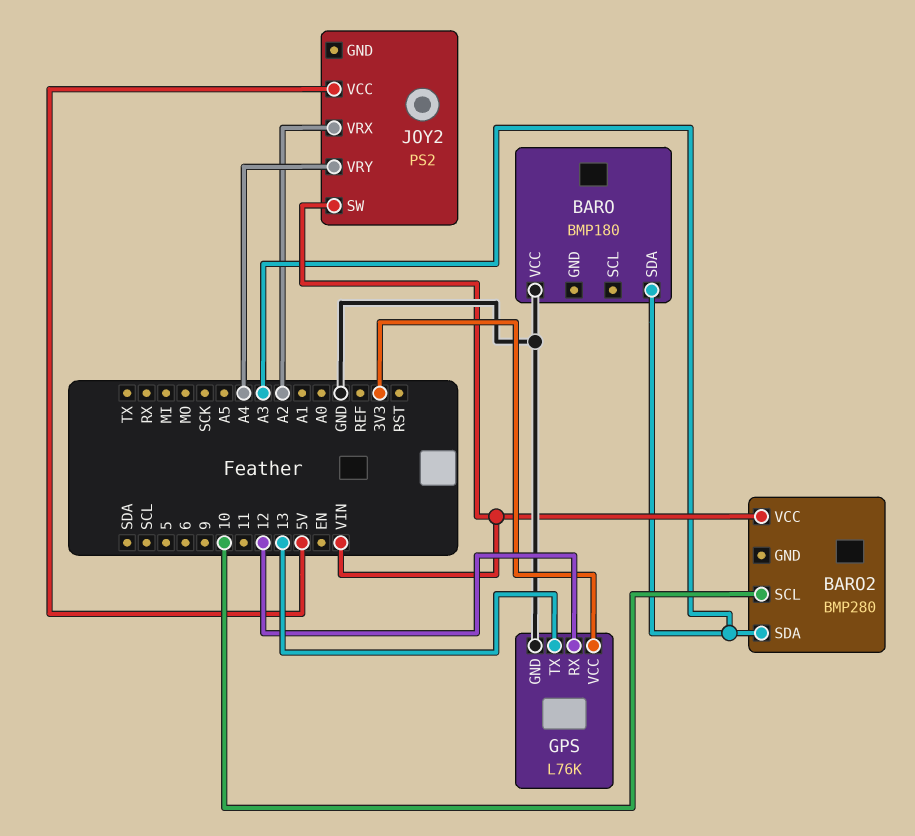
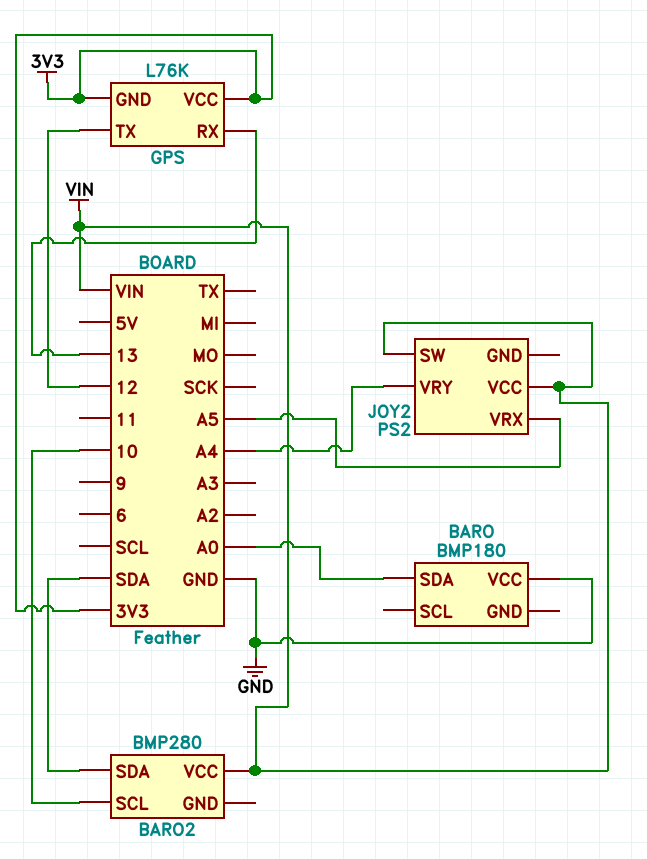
BARO pin SDA: A3 -> A0
BARO2 pin SDA: A3 -> SDA
GPS pin GND: GND -> 3V3
GPS pin RX: 12 -> 13
GPS pin TX: 13 -> 12
JOY2 pin VCC: 5V -> VIN
JOY2 pin VRX: A2 -> A5

